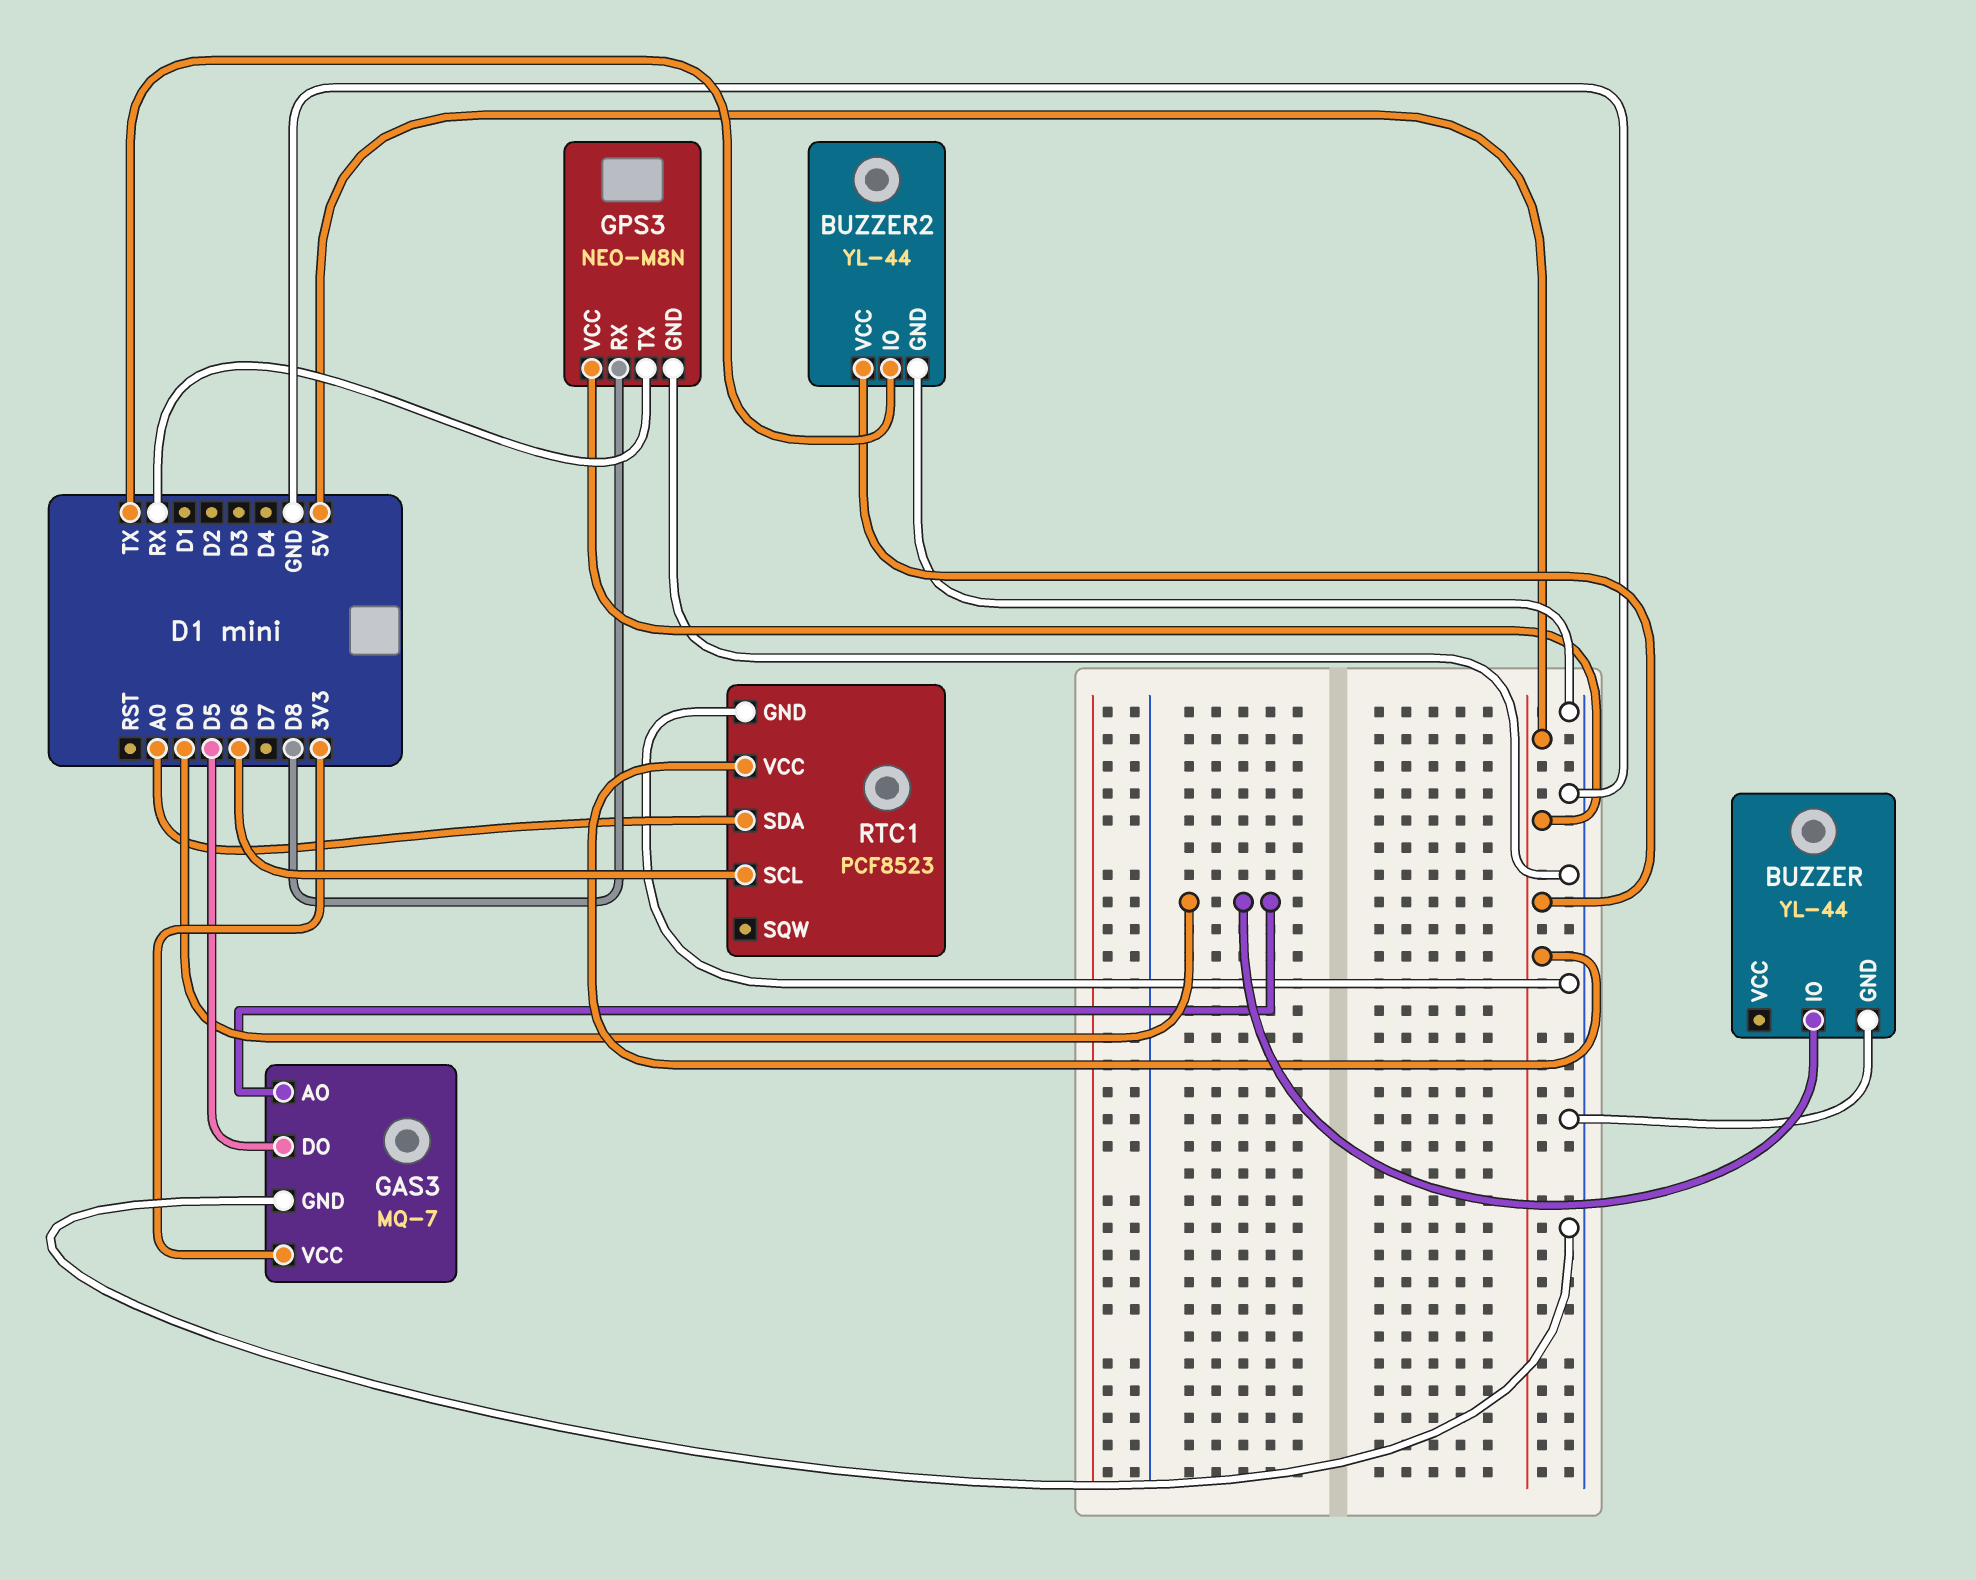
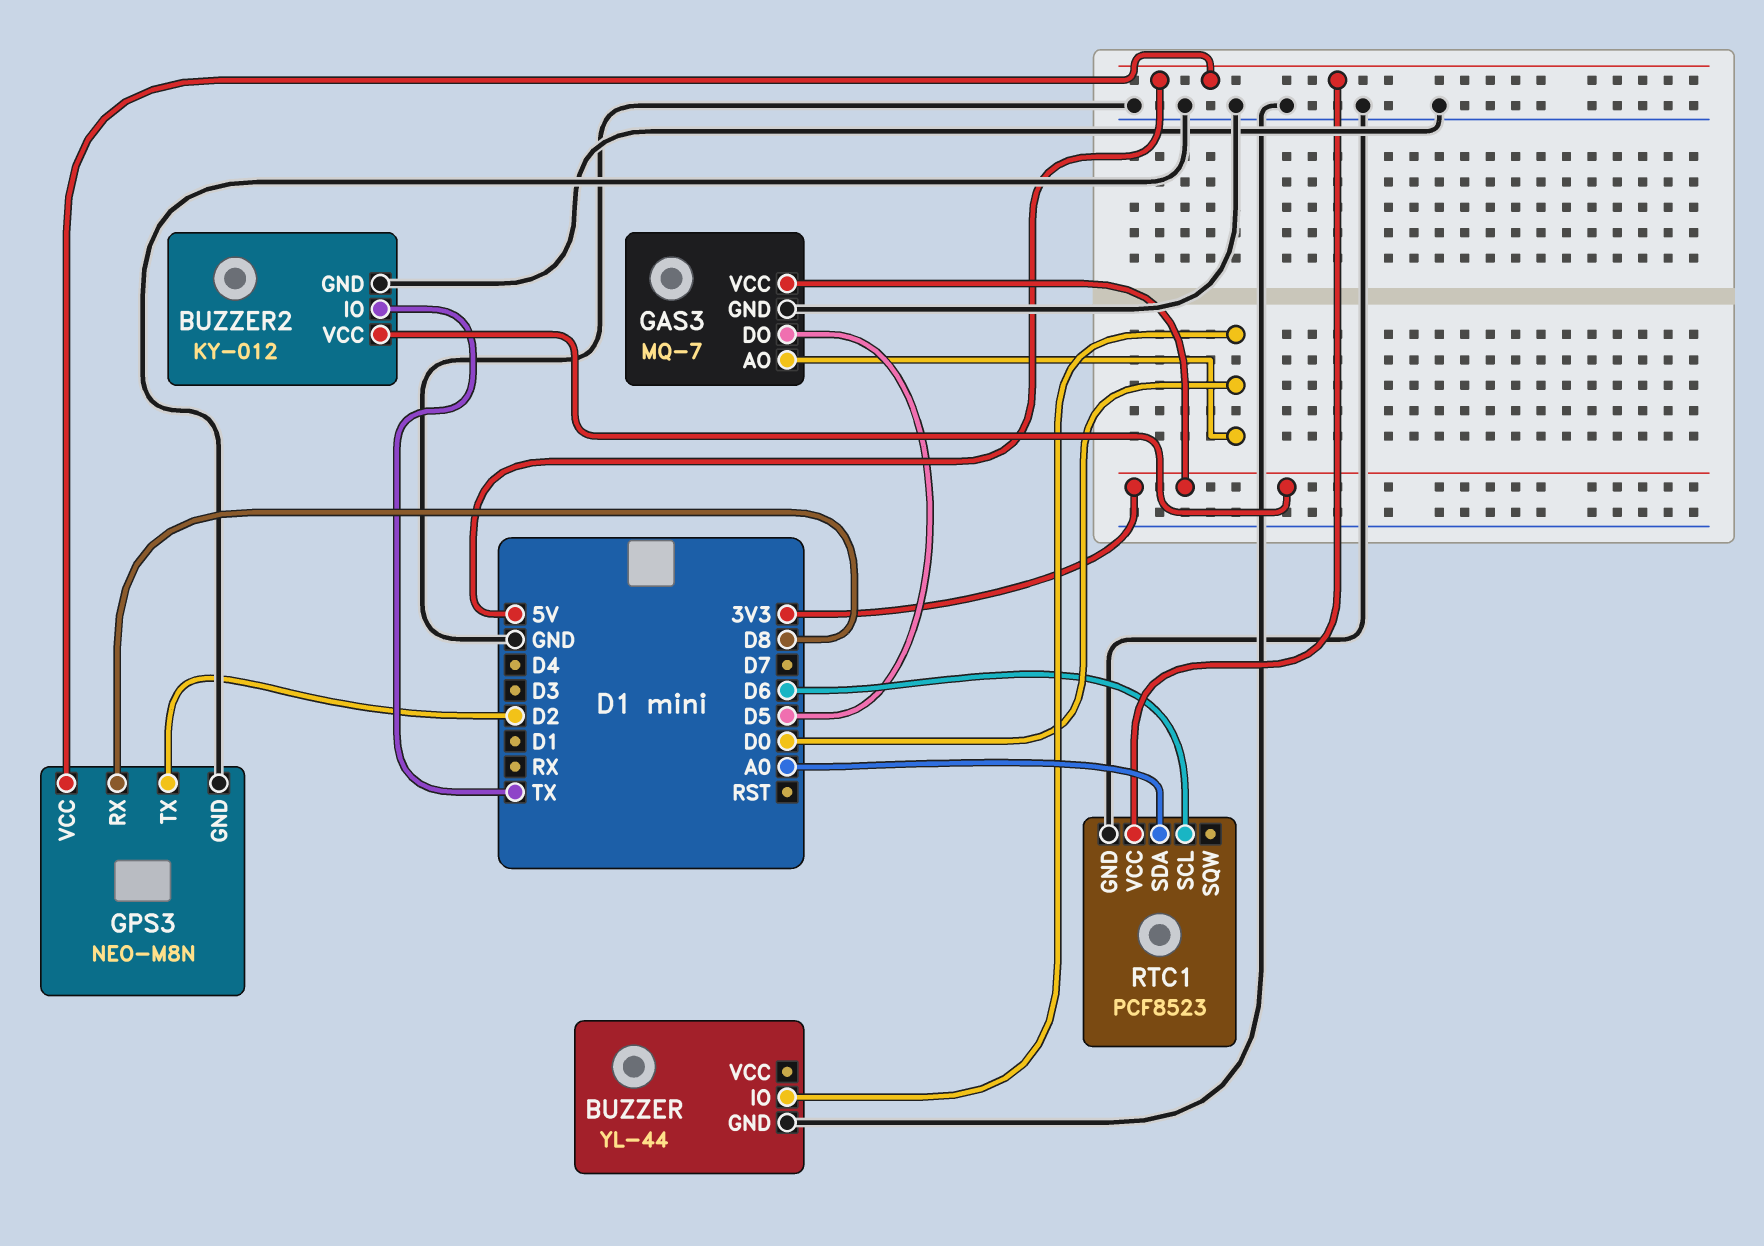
BUZZER2: YL-44 -> KY-012
BUZZER2 pin VCC: 5V -> 3V3
GPS3 pin TX: RX -> D2

